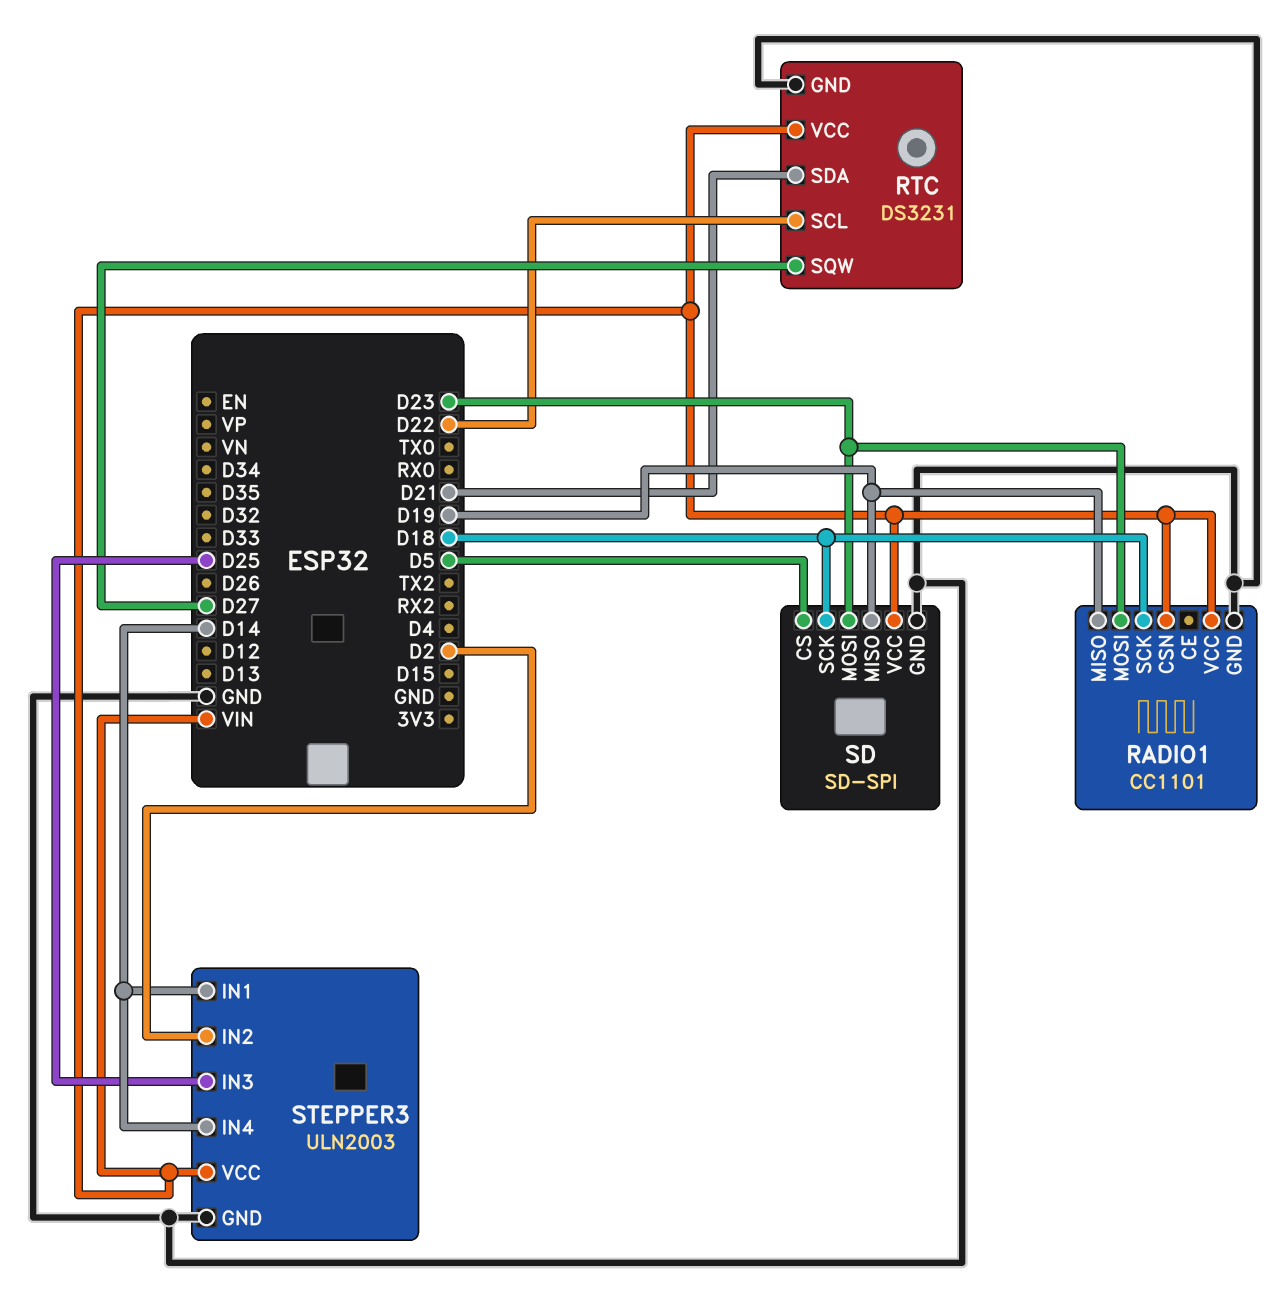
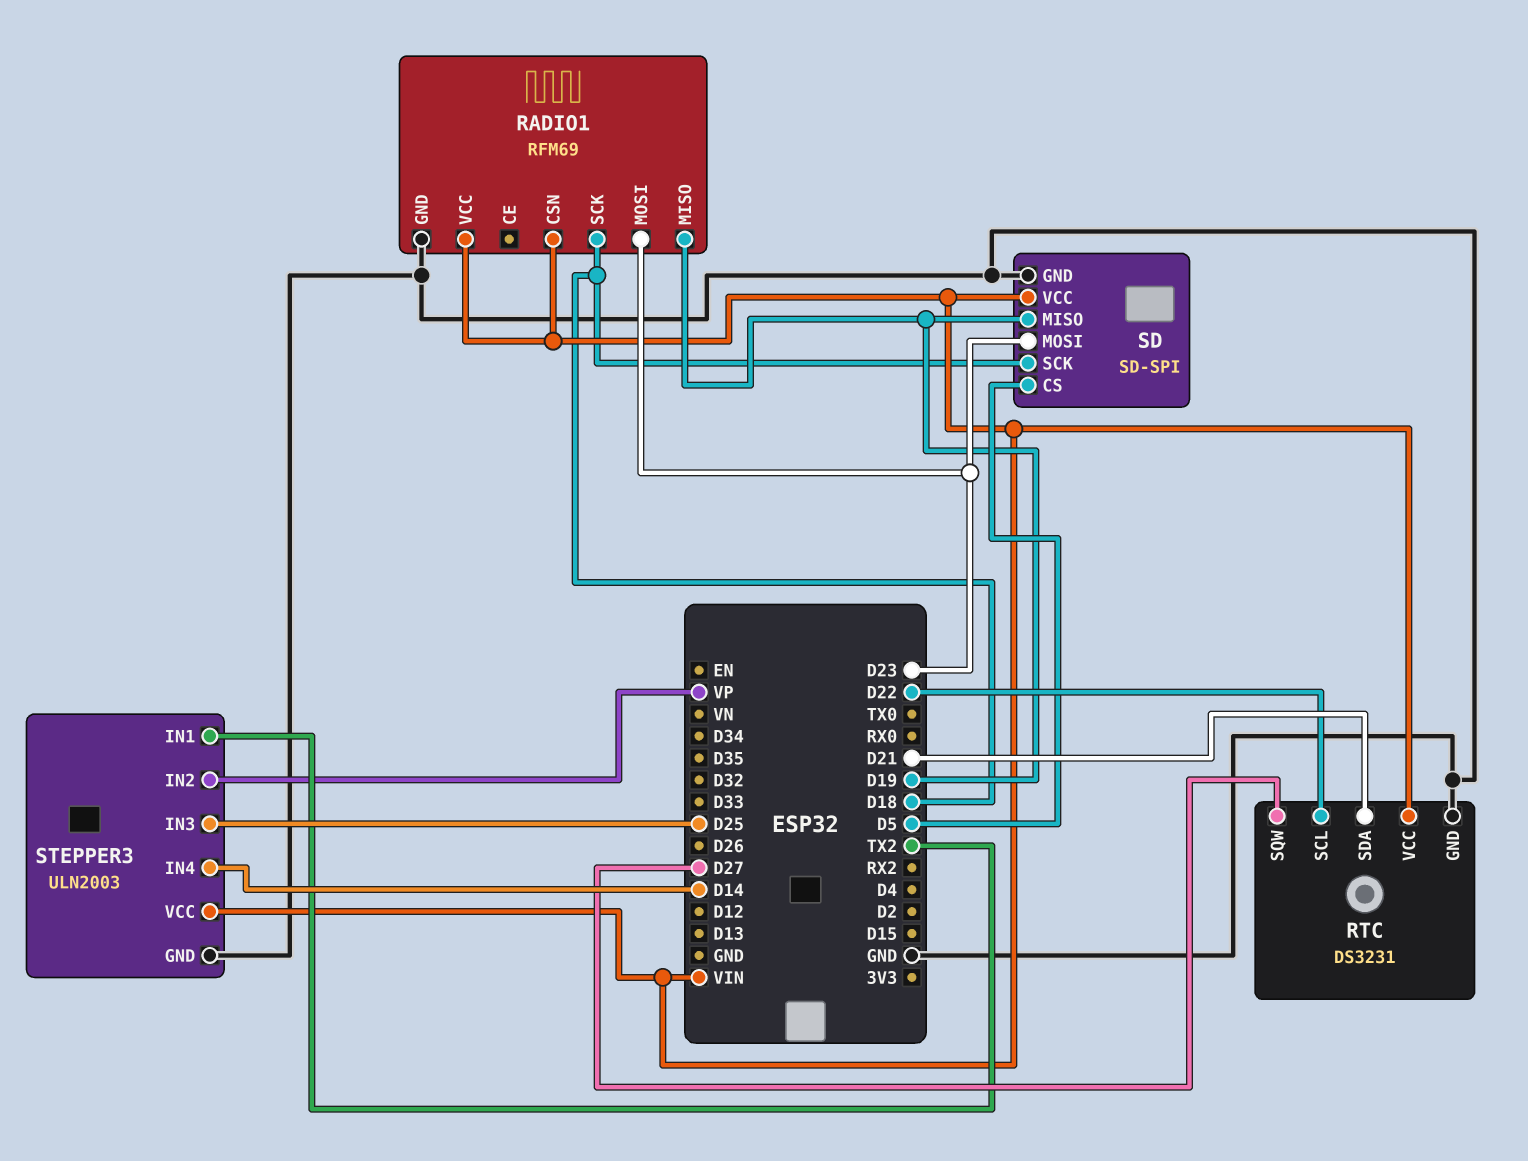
RADIO1: CC1101 -> RFM69
STEPPER3 pin IN1: D14 -> TX2
STEPPER3 pin IN2: D2 -> VP

